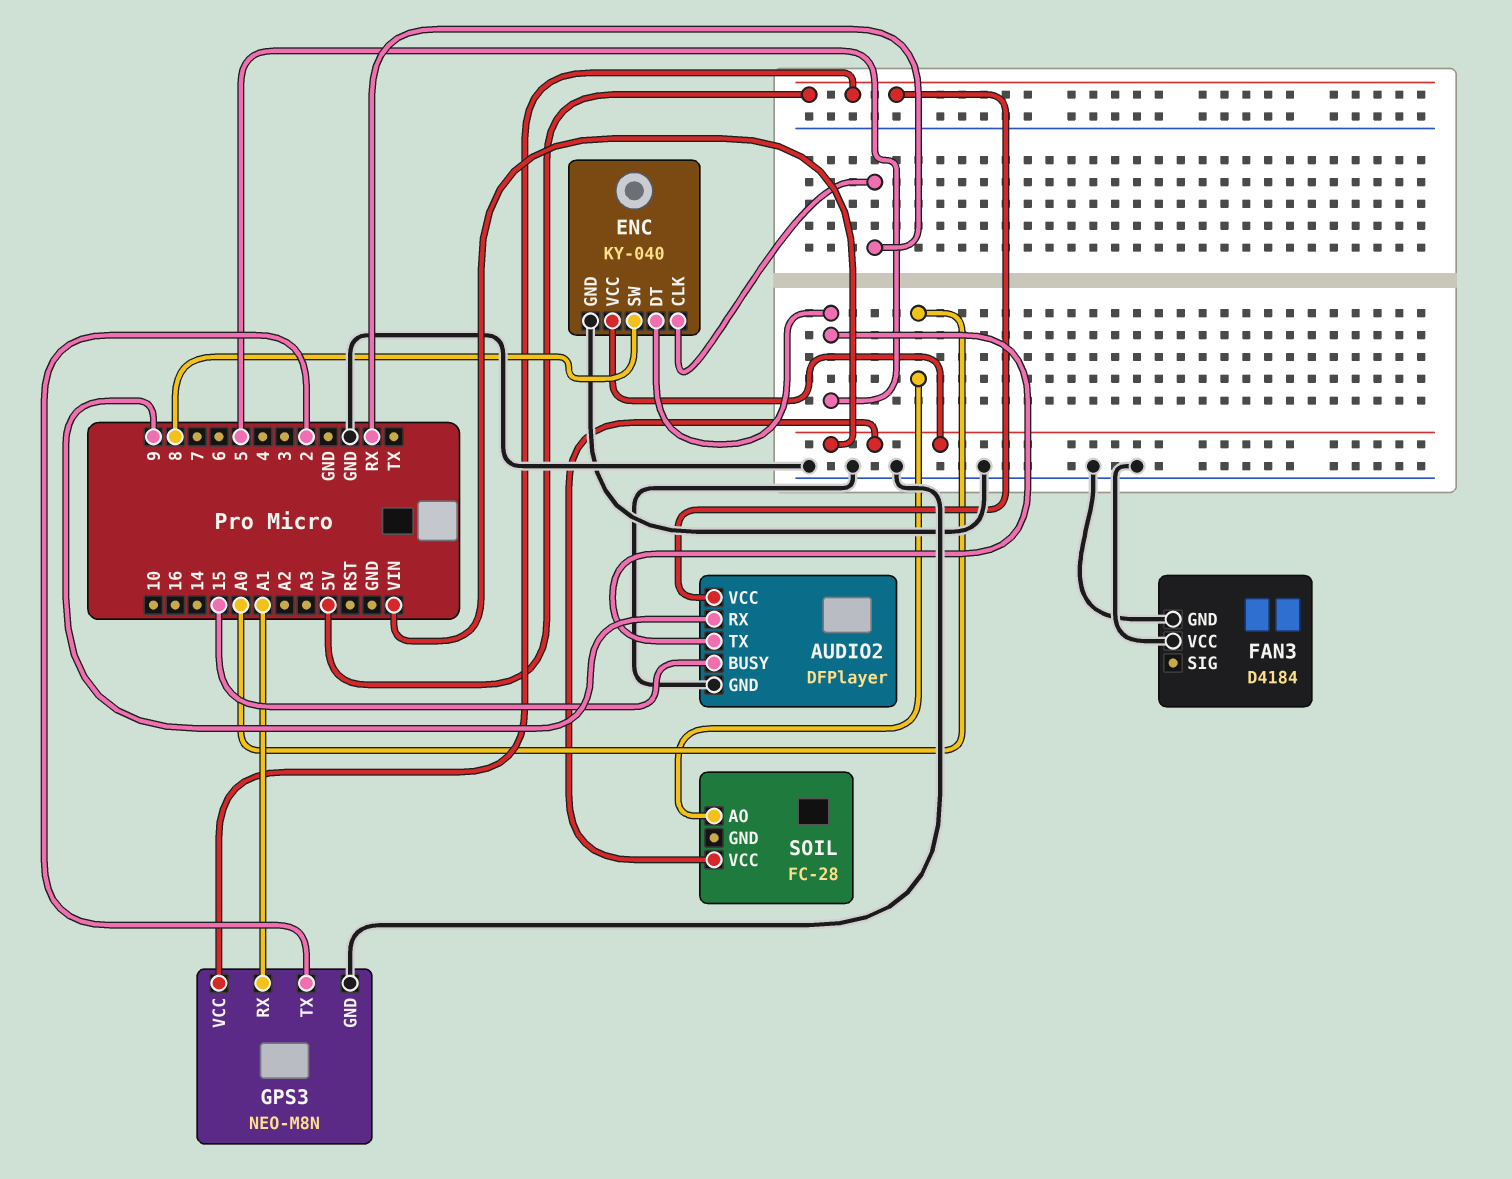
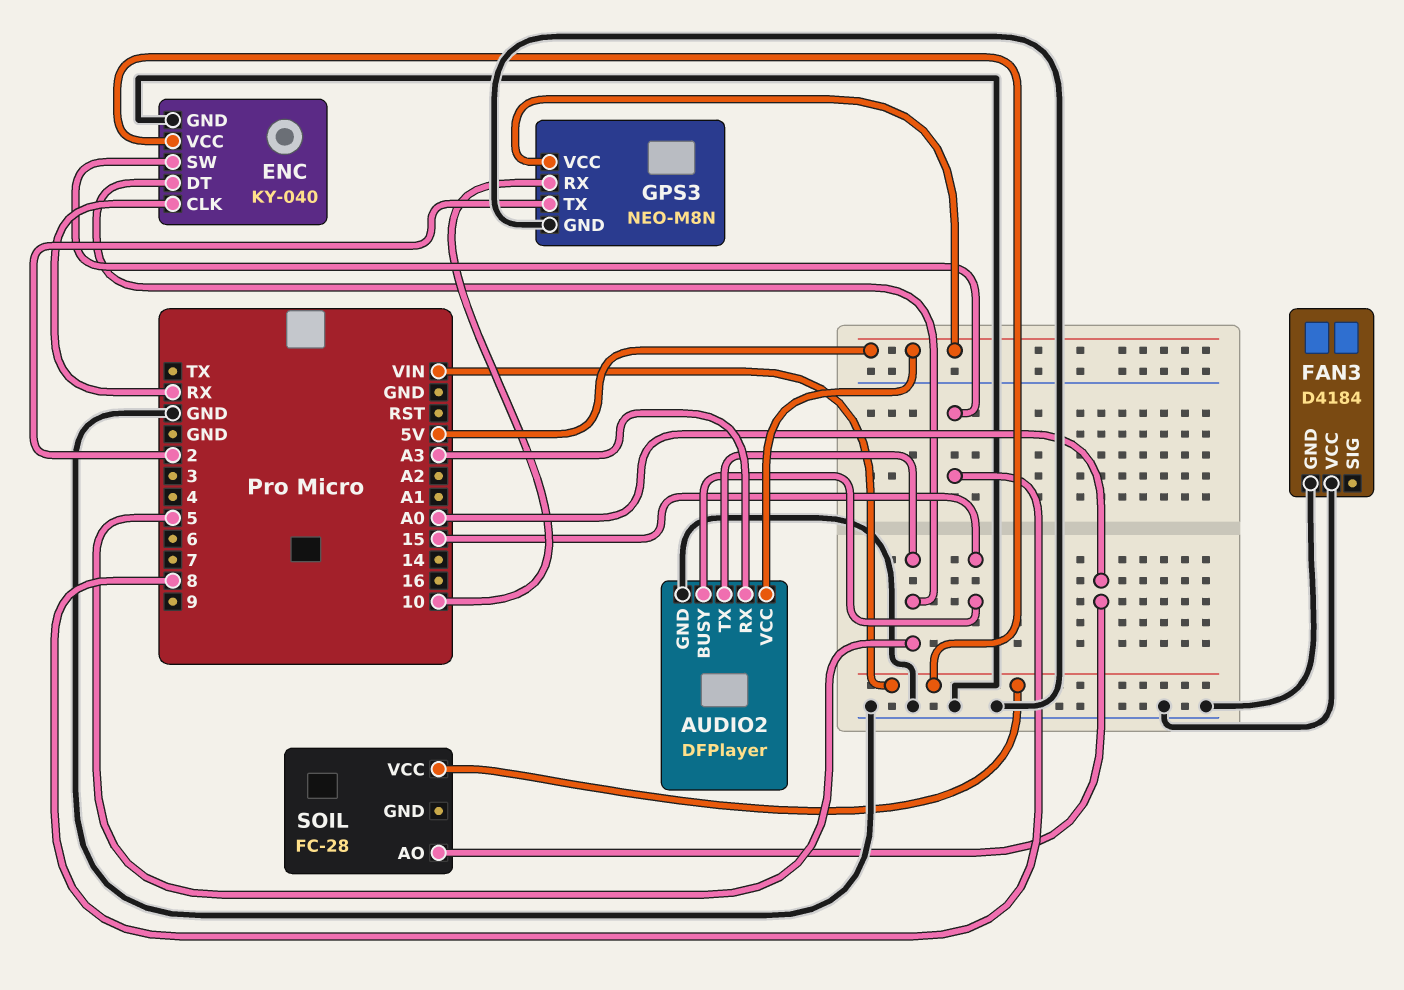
AUDIO2 pin RX: 9 -> A3
GPS3 pin RX: A1 -> 10

